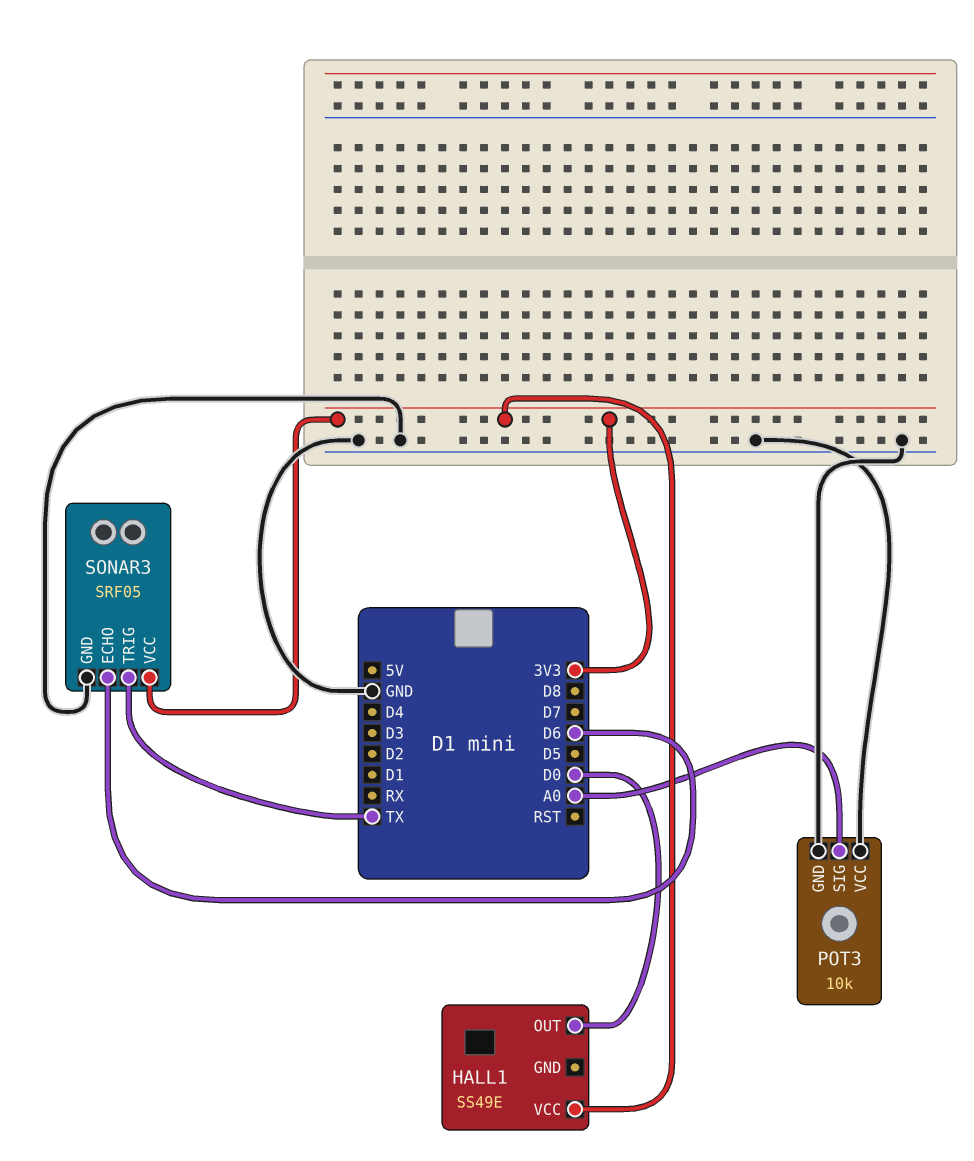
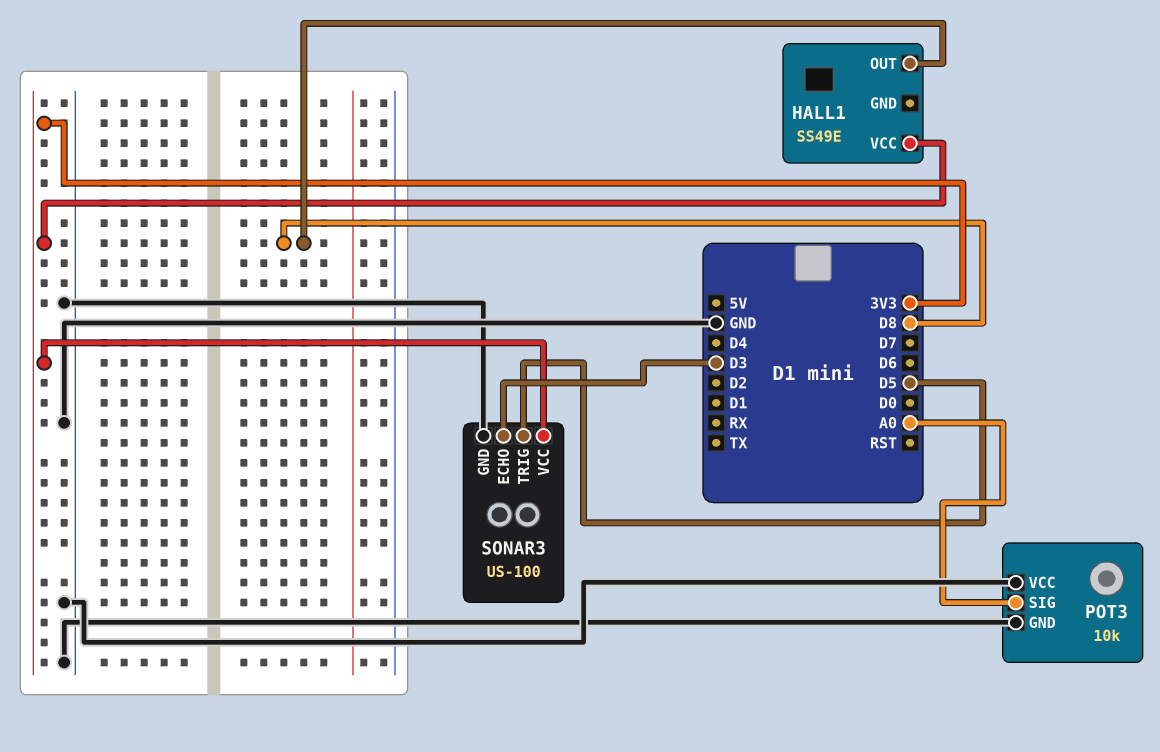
HALL1 pin OUT: D0 -> D8
SONAR3: SRF05 -> US-100
SONAR3 pin ECHO: D6 -> D3
SONAR3 pin TRIG: TX -> D5

